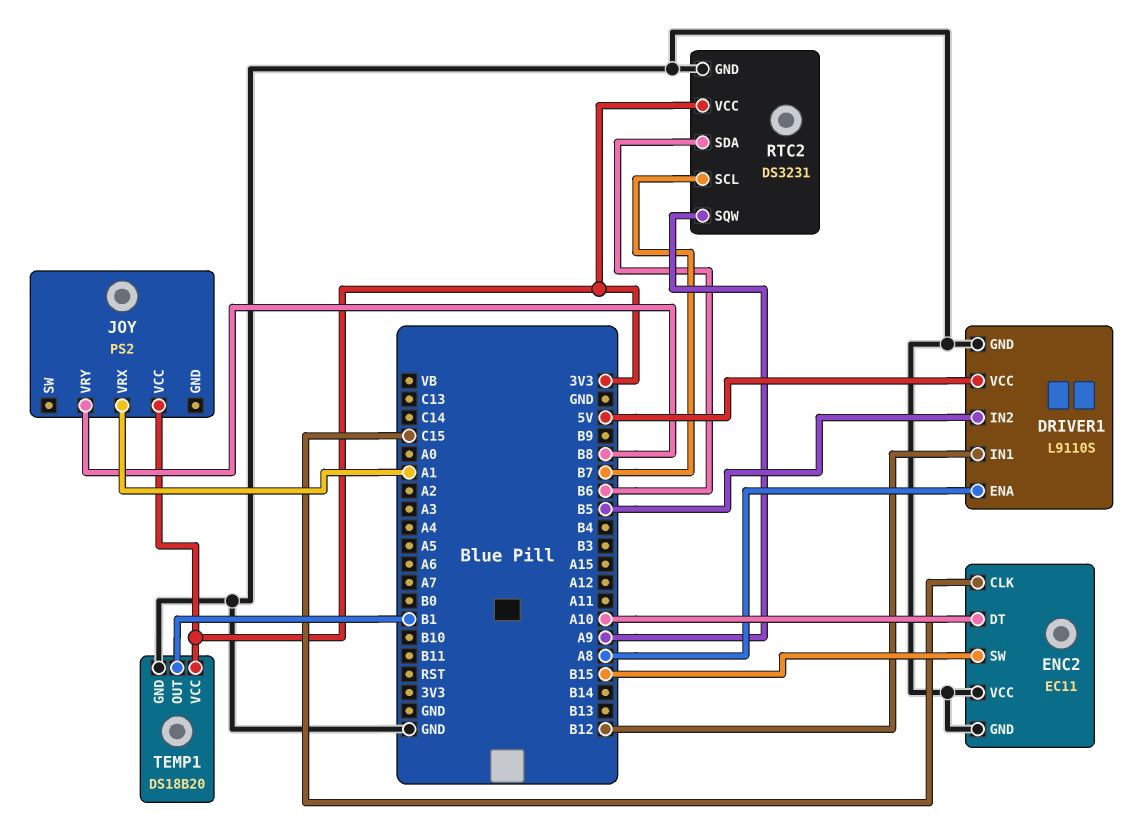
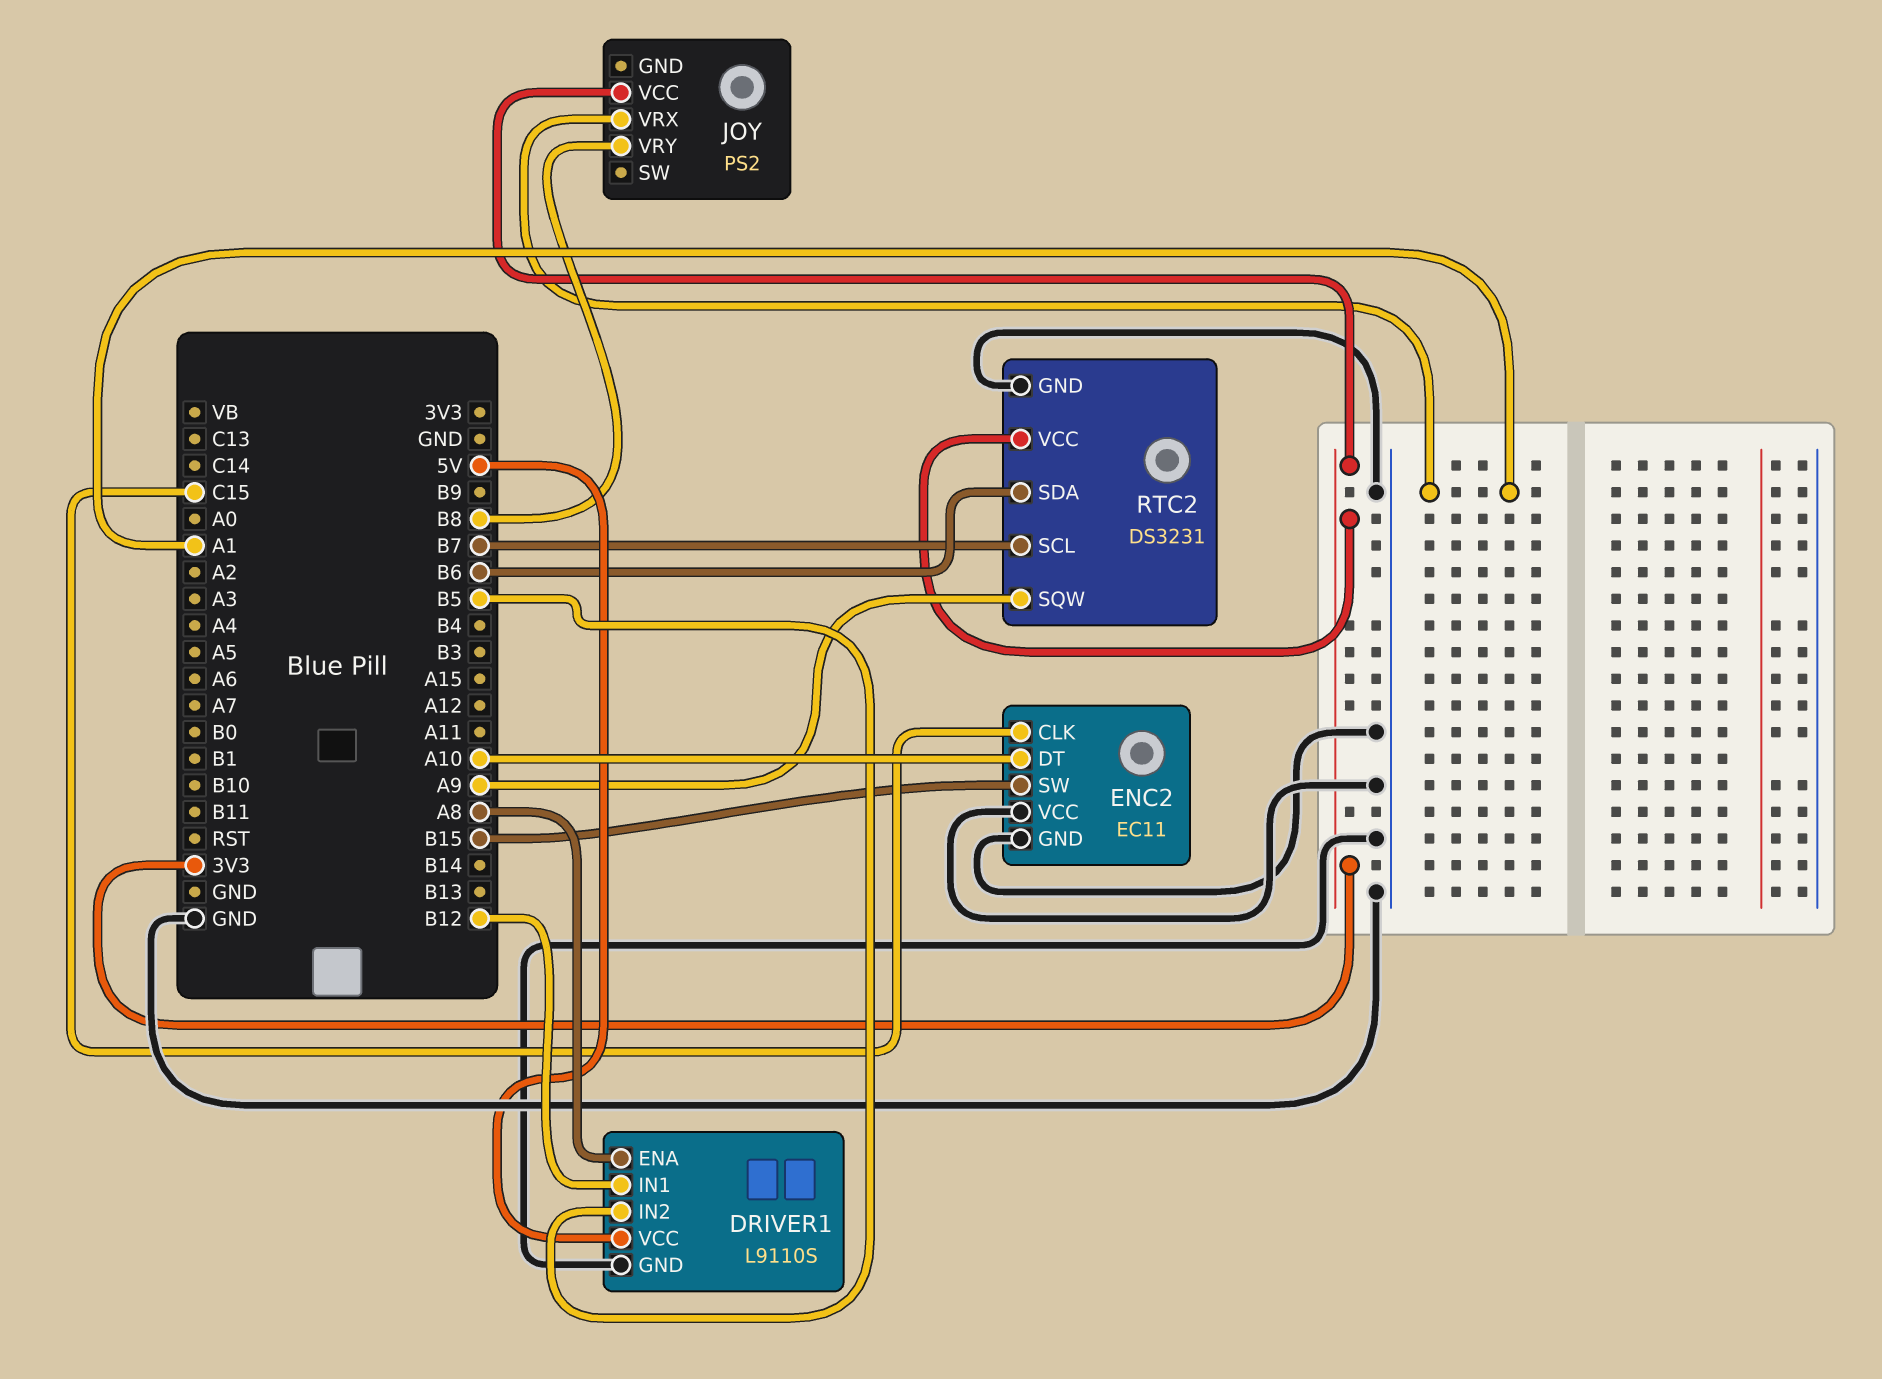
TEMP1: DS18B20 -> none
TEMP1 pin GND: GND -> none
TEMP1 pin OUT: B1 -> none
TEMP1 pin VCC: 3V3 -> none

